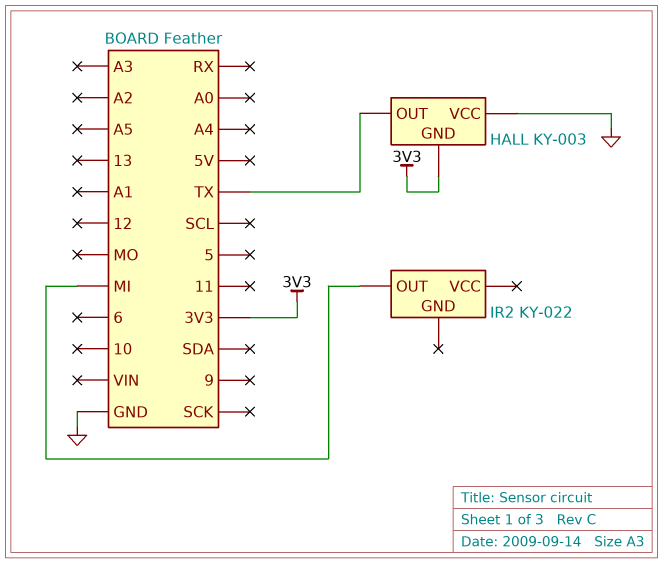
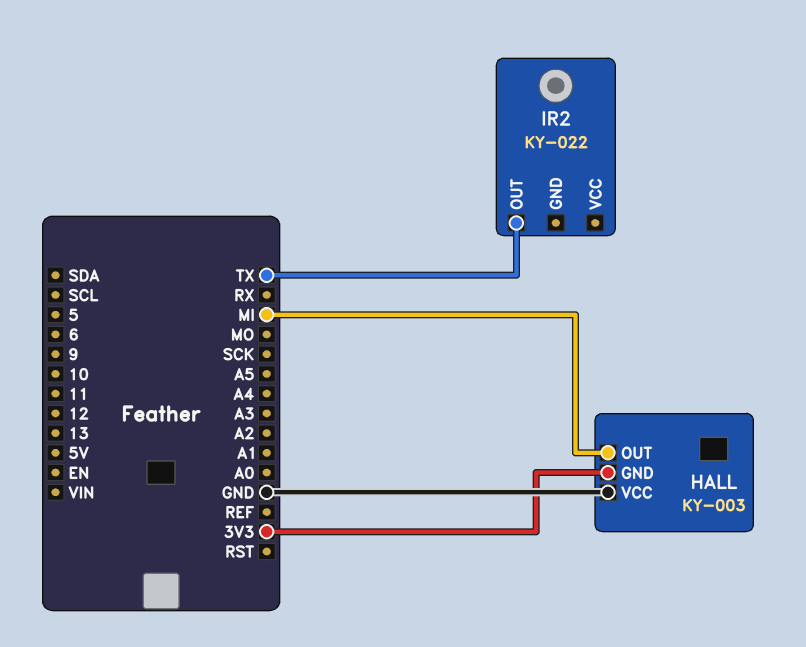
HALL pin OUT: TX -> MI
IR2 pin OUT: MI -> TX

